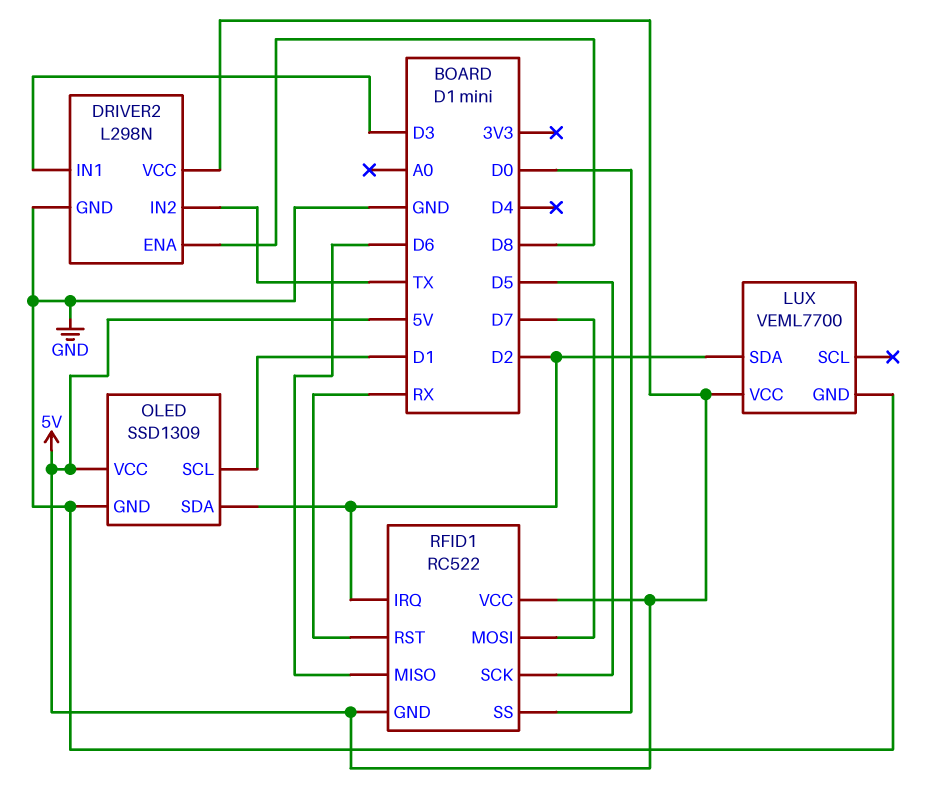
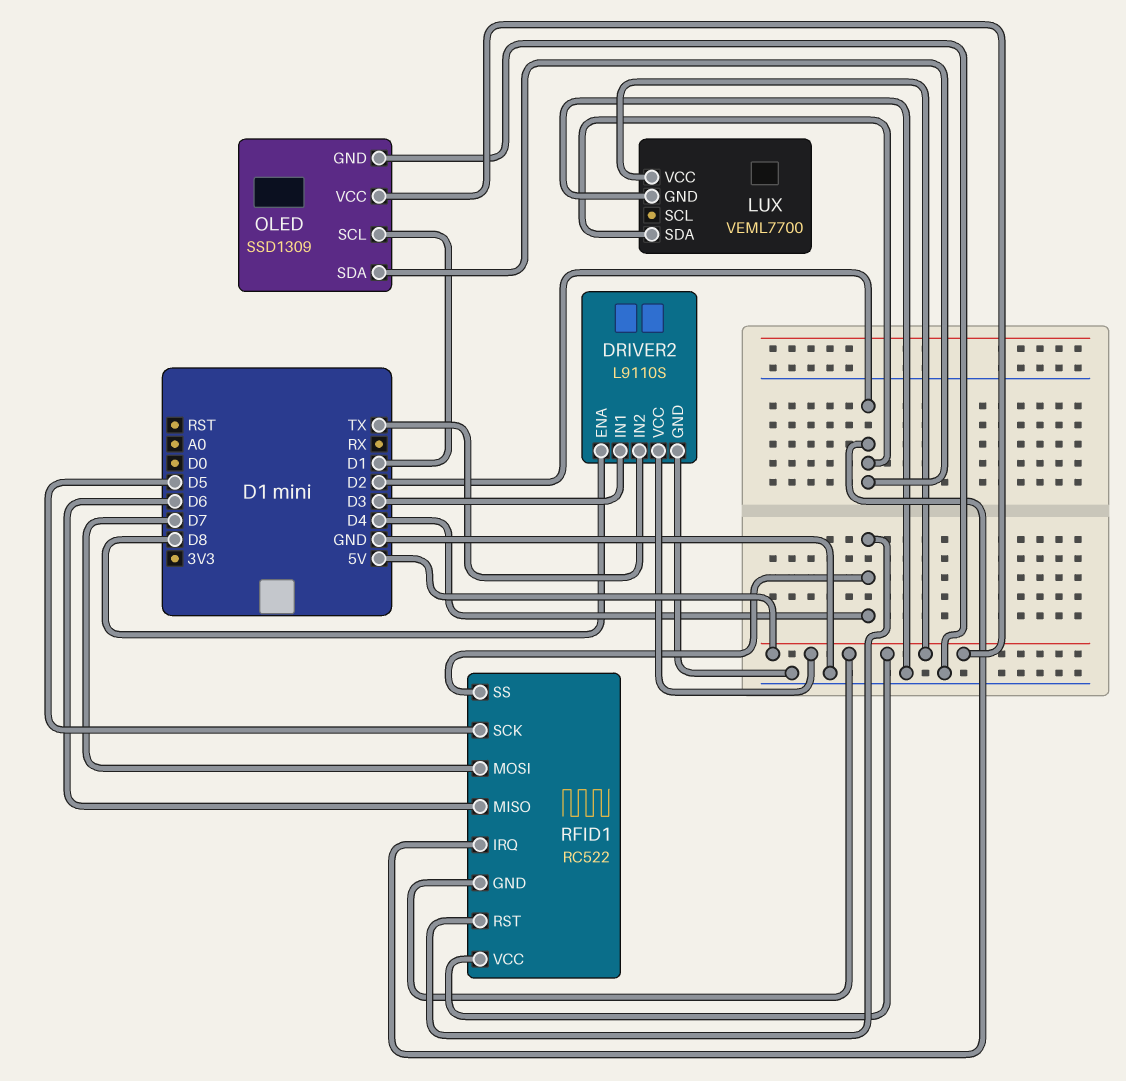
DRIVER2: L298N -> L9110S
RFID1 pin RST: RX -> D4
RFID1 pin SS: D0 -> D4

